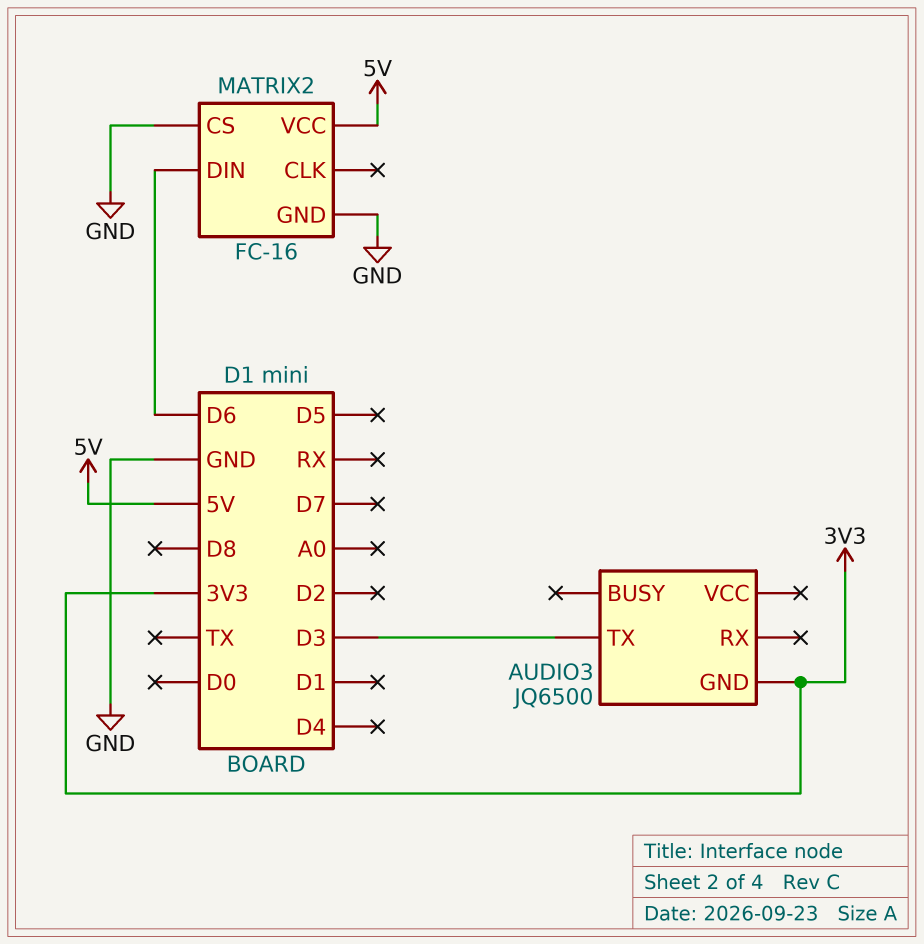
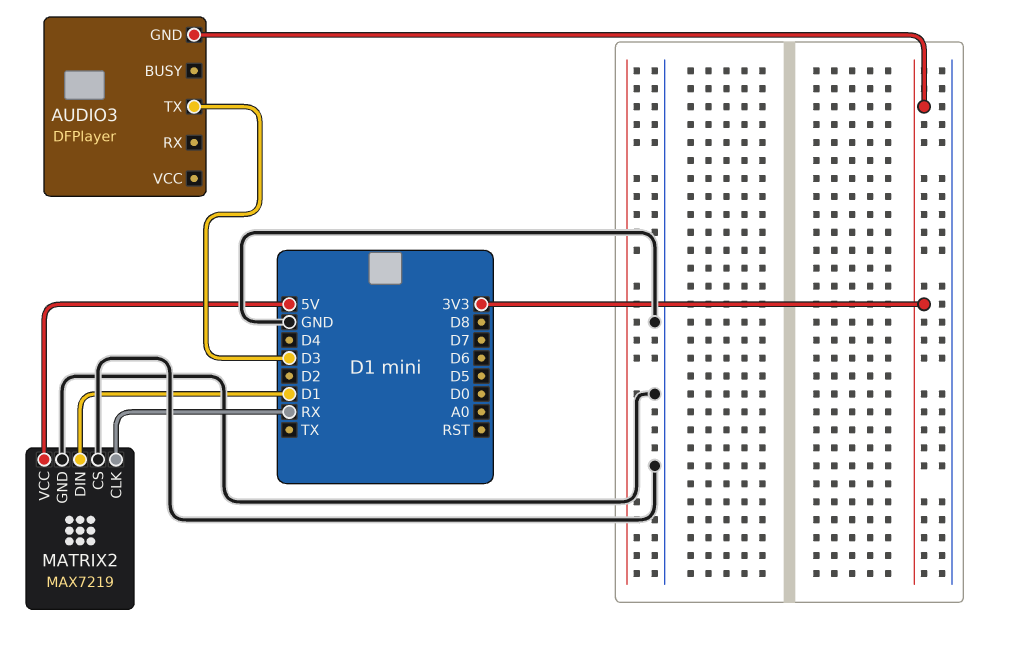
AUDIO3: JQ6500 -> DFPlayer
MATRIX2: FC-16 -> MAX7219
MATRIX2 pin CLK: none -> RX
MATRIX2 pin DIN: D6 -> D1

